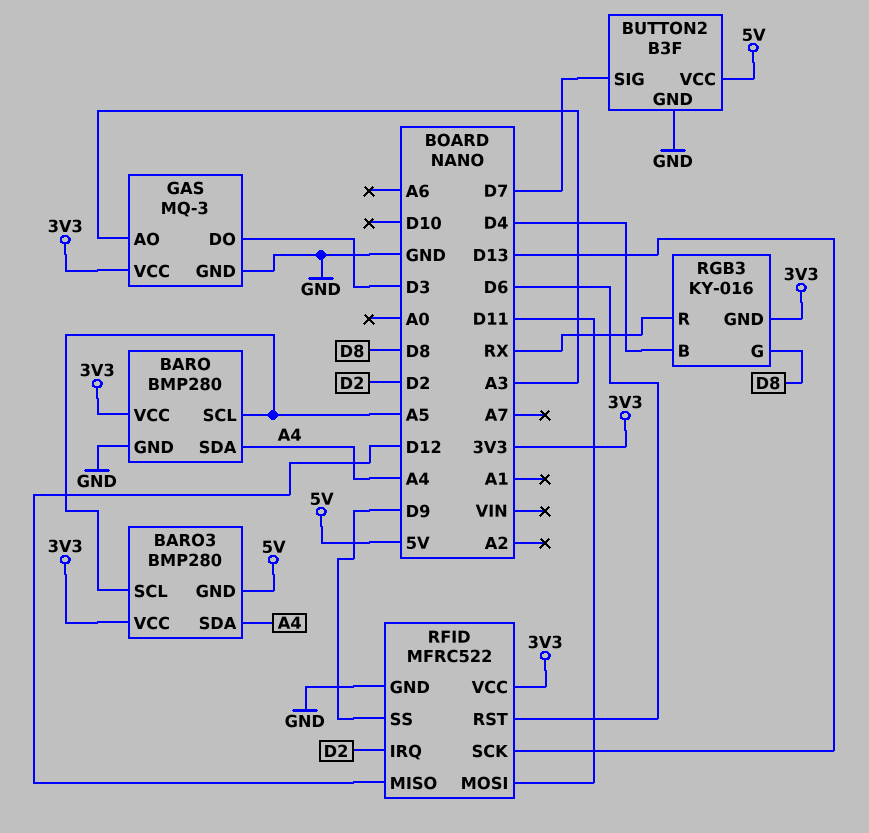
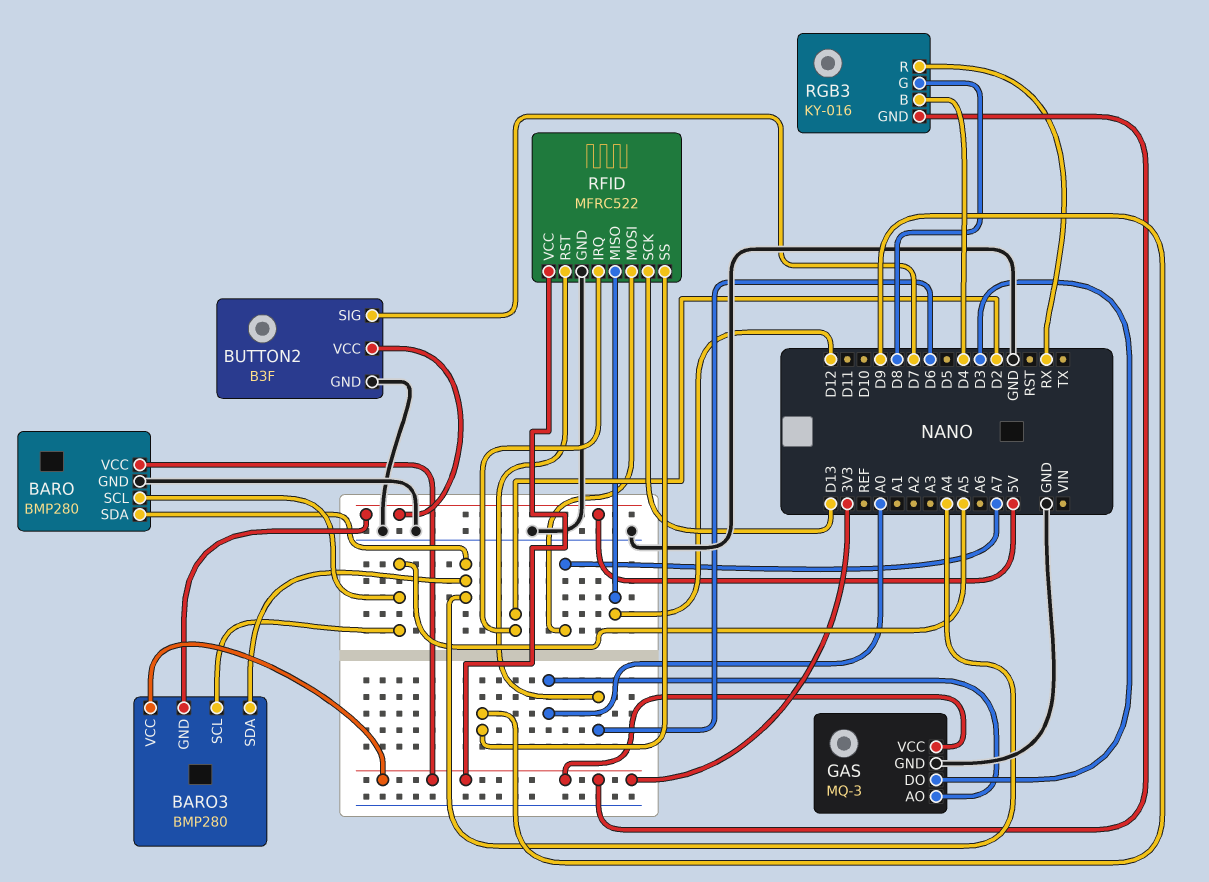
GAS pin AO: A3 -> A0
RFID pin MOSI: D11 -> A7

